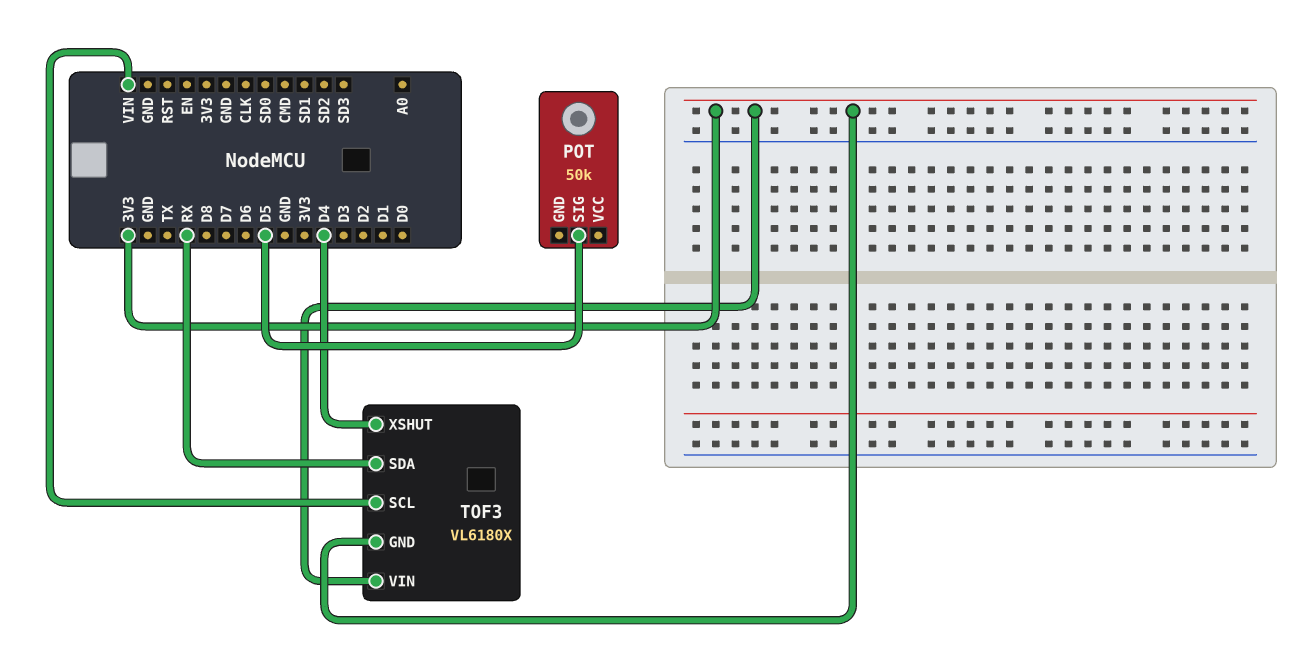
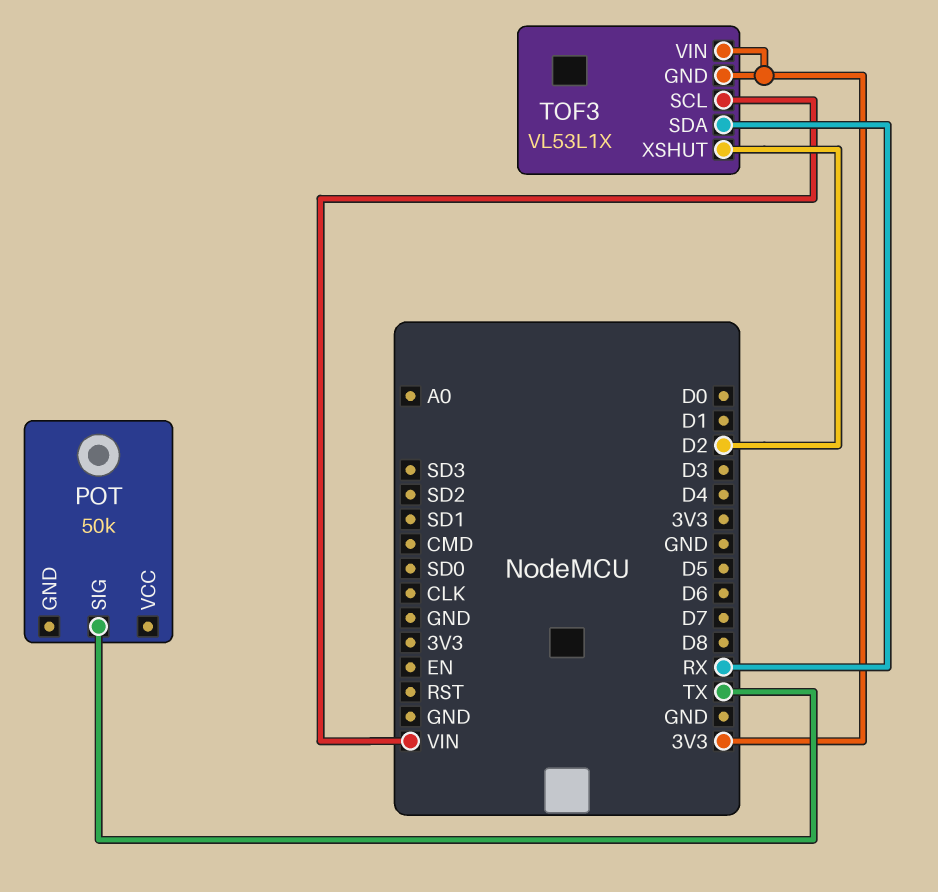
POT pin SIG: D5 -> TX
TOF3: VL6180X -> VL53L1X
TOF3 pin XSHUT: D4 -> D2

